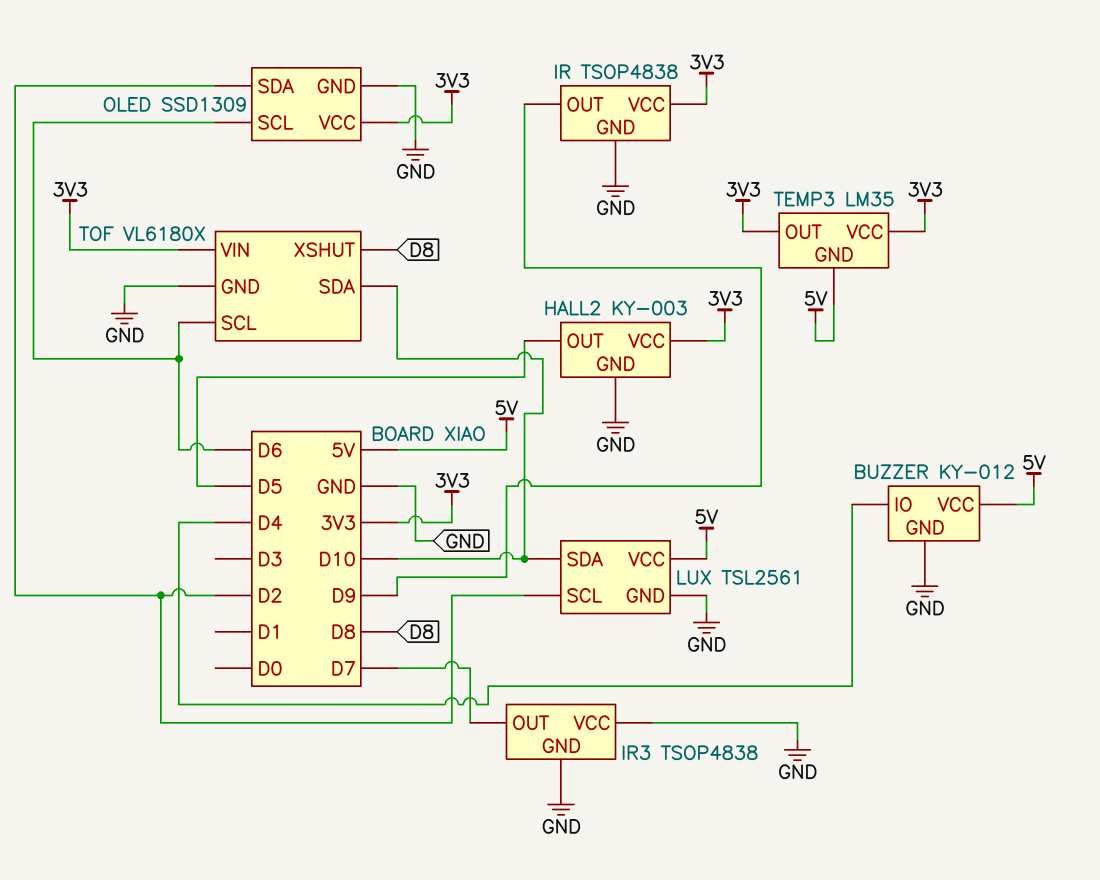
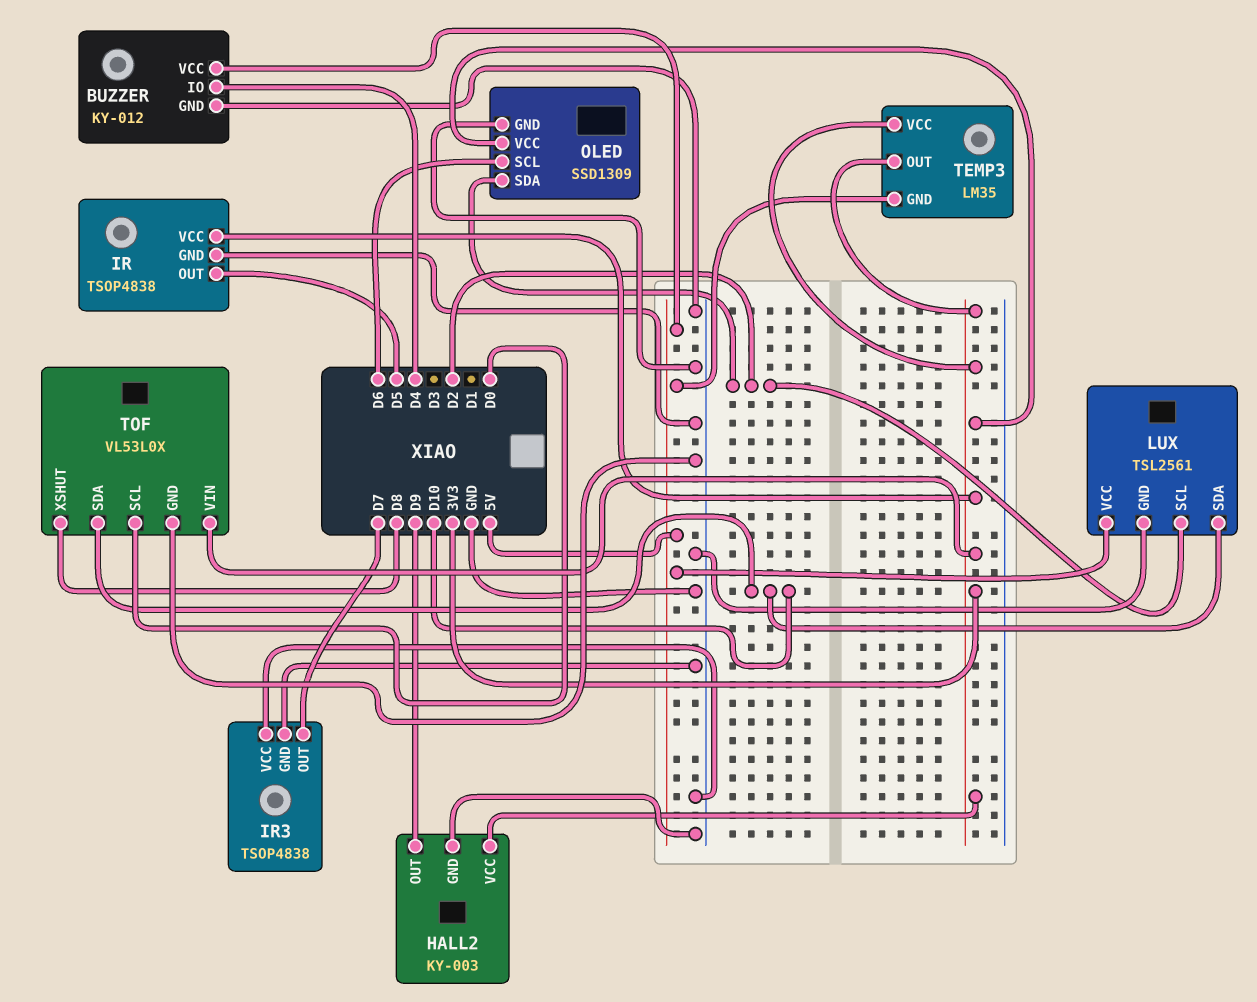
HALL2 pin OUT: D5 -> D9
IR pin OUT: D9 -> D5
TOF: VL6180X -> VL53L0X
TOF pin SCL: D6 -> D0

